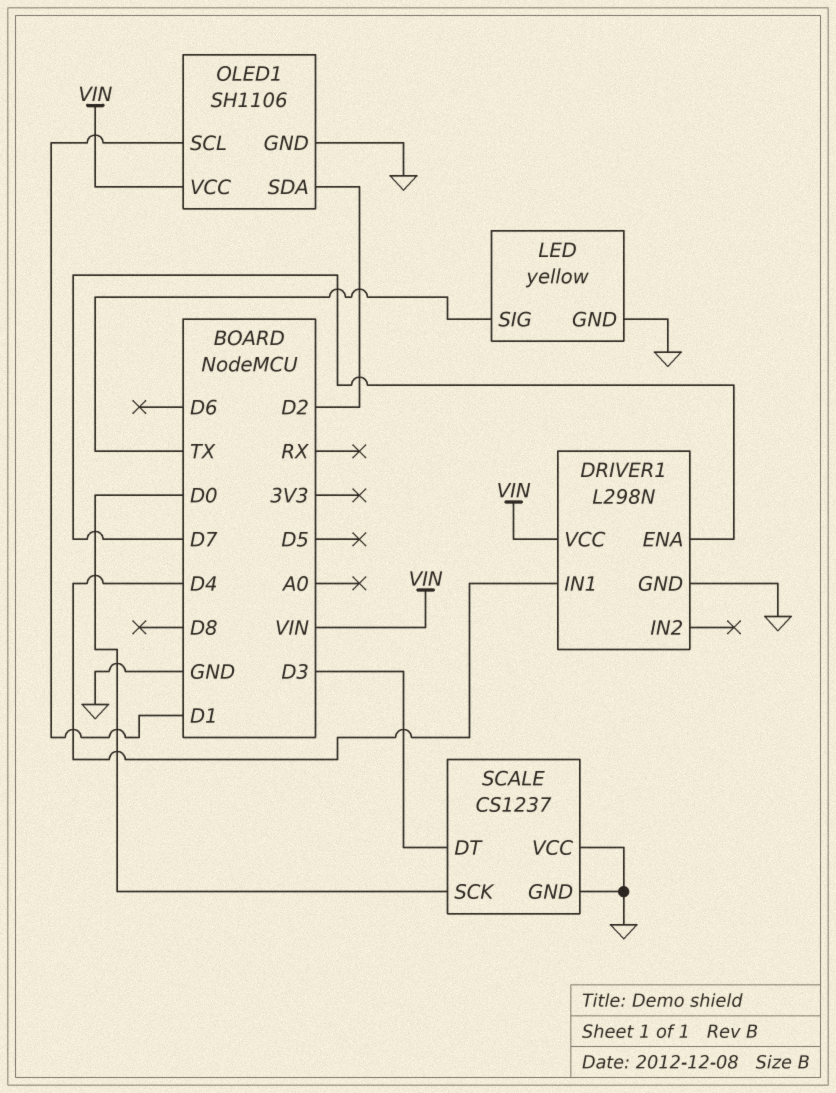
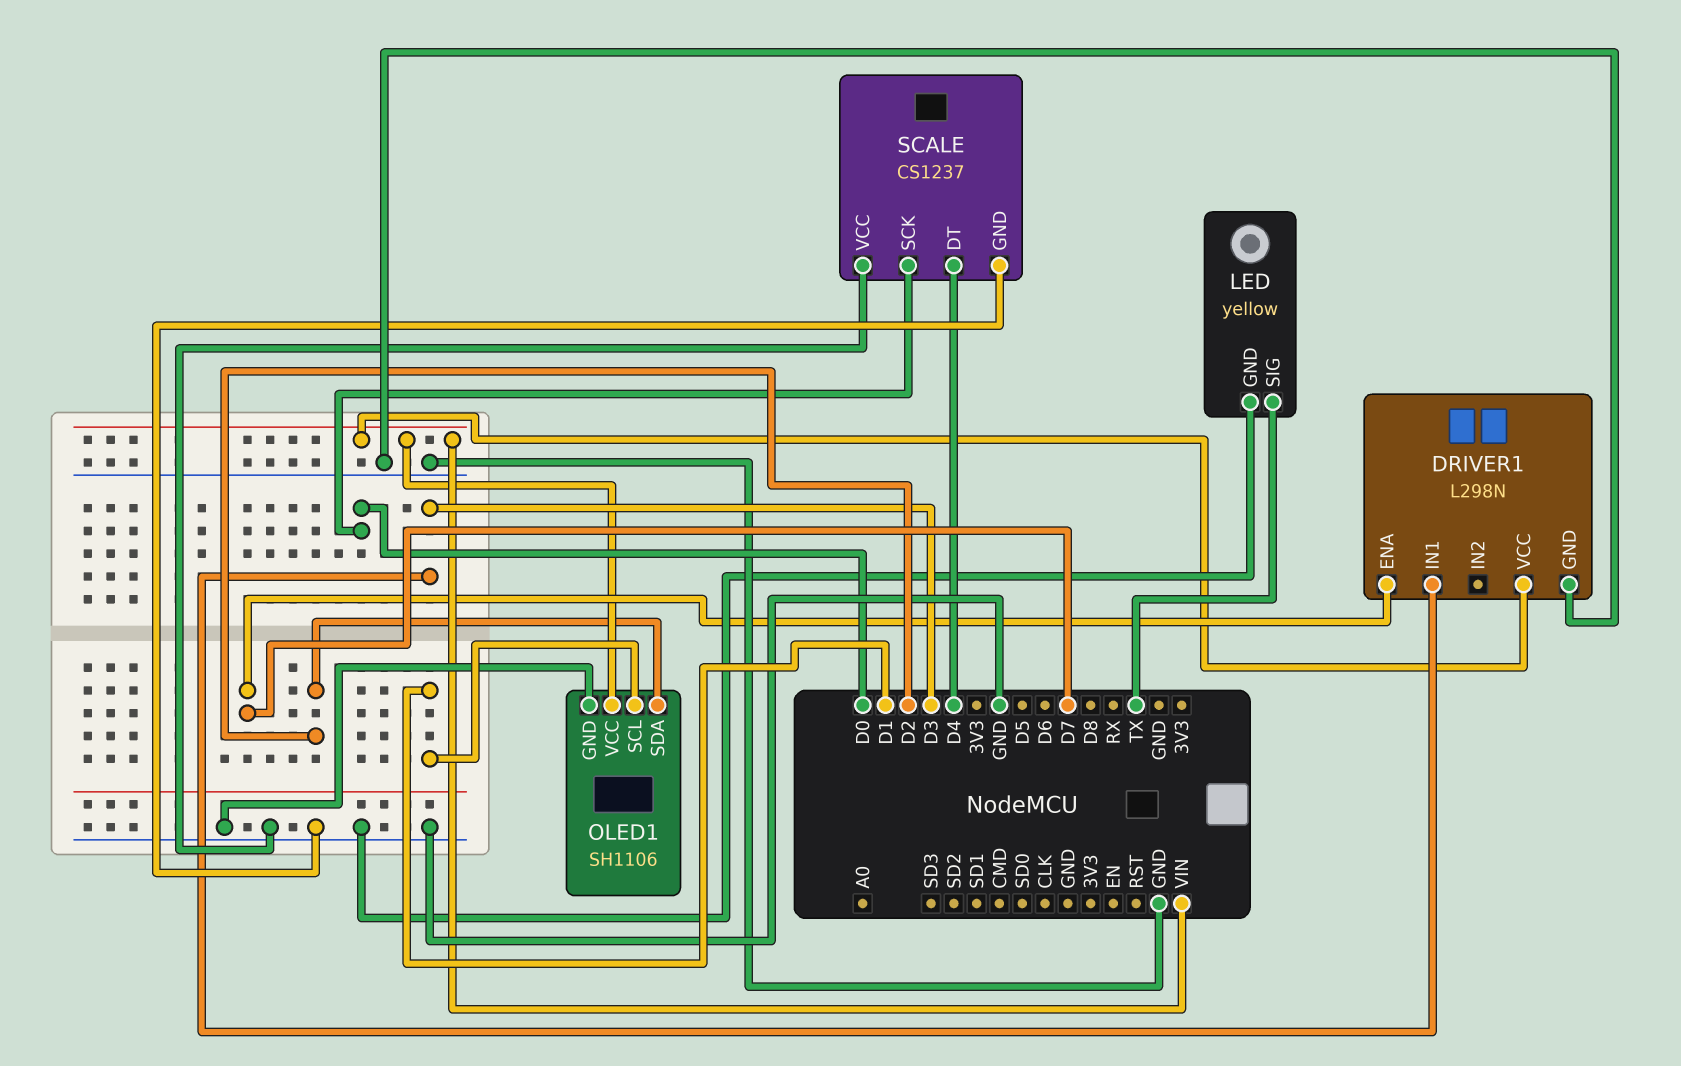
DRIVER1 pin IN1: D4 -> D3
SCALE pin DT: D3 -> D4

